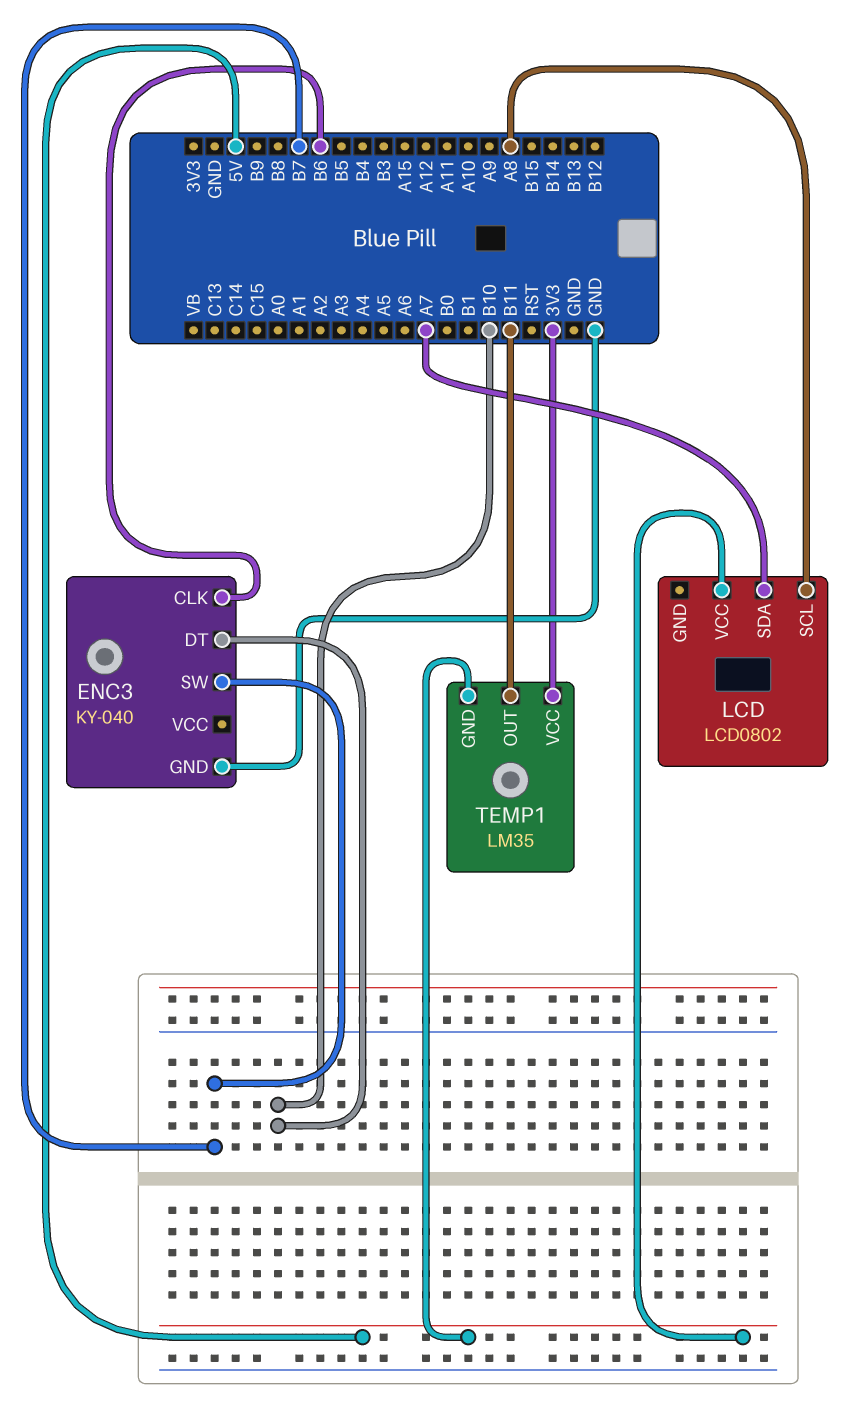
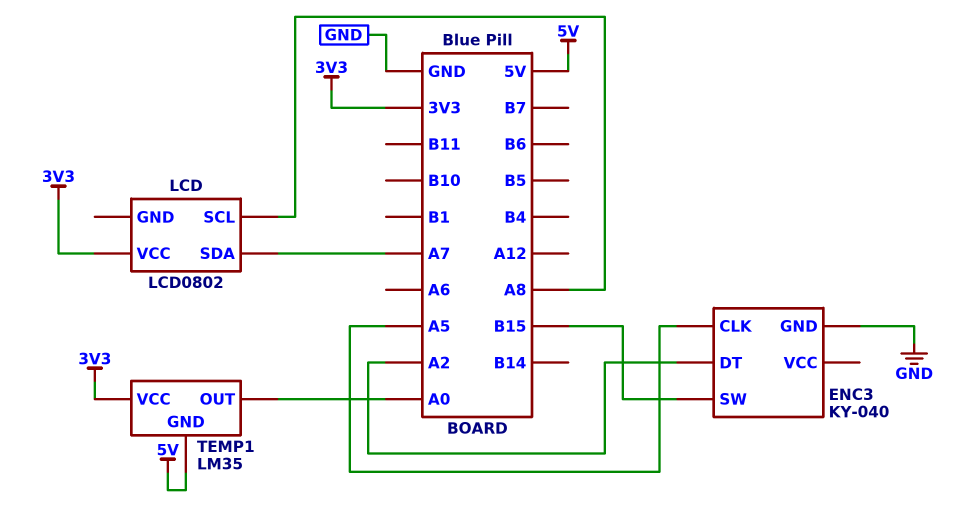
ENC3 pin CLK: B6 -> A5
ENC3 pin DT: B10 -> A2
ENC3 pin SW: B7 -> B15
LCD pin VCC: 5V -> 3V3
TEMP1 pin OUT: B11 -> A0

